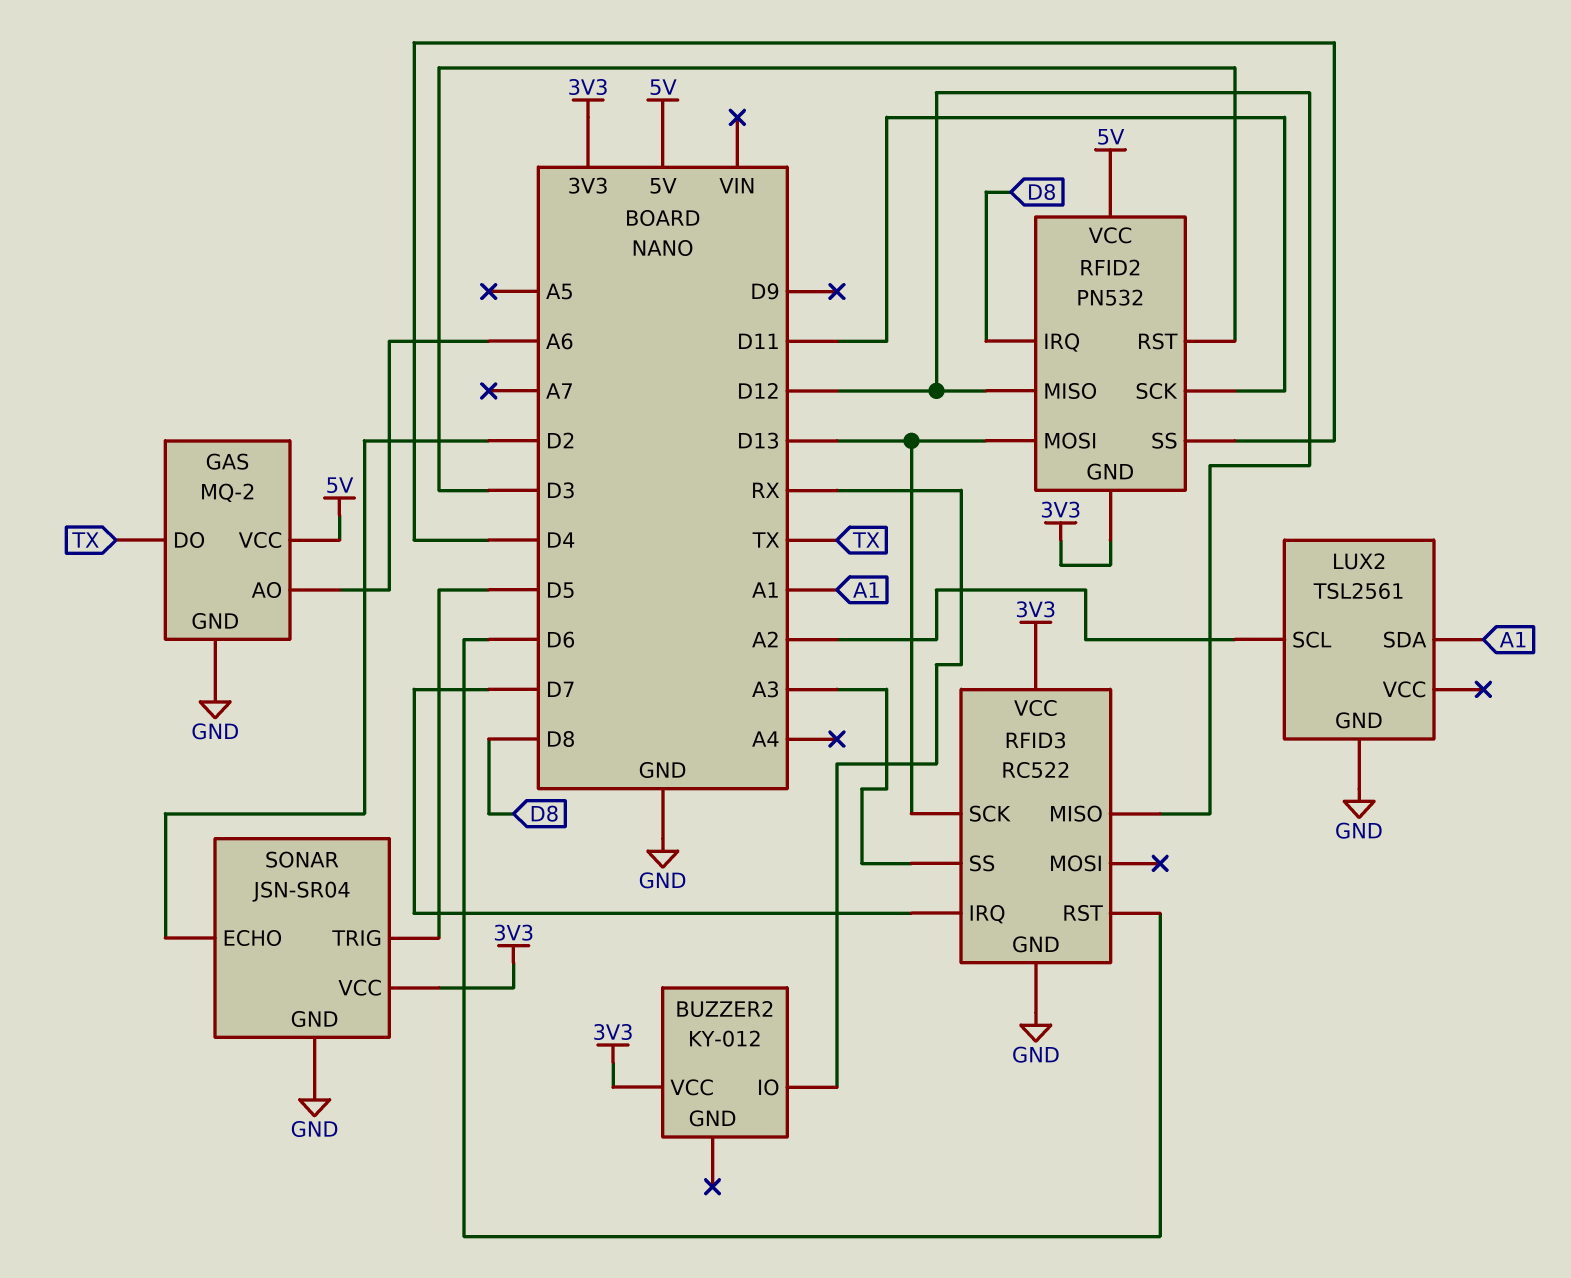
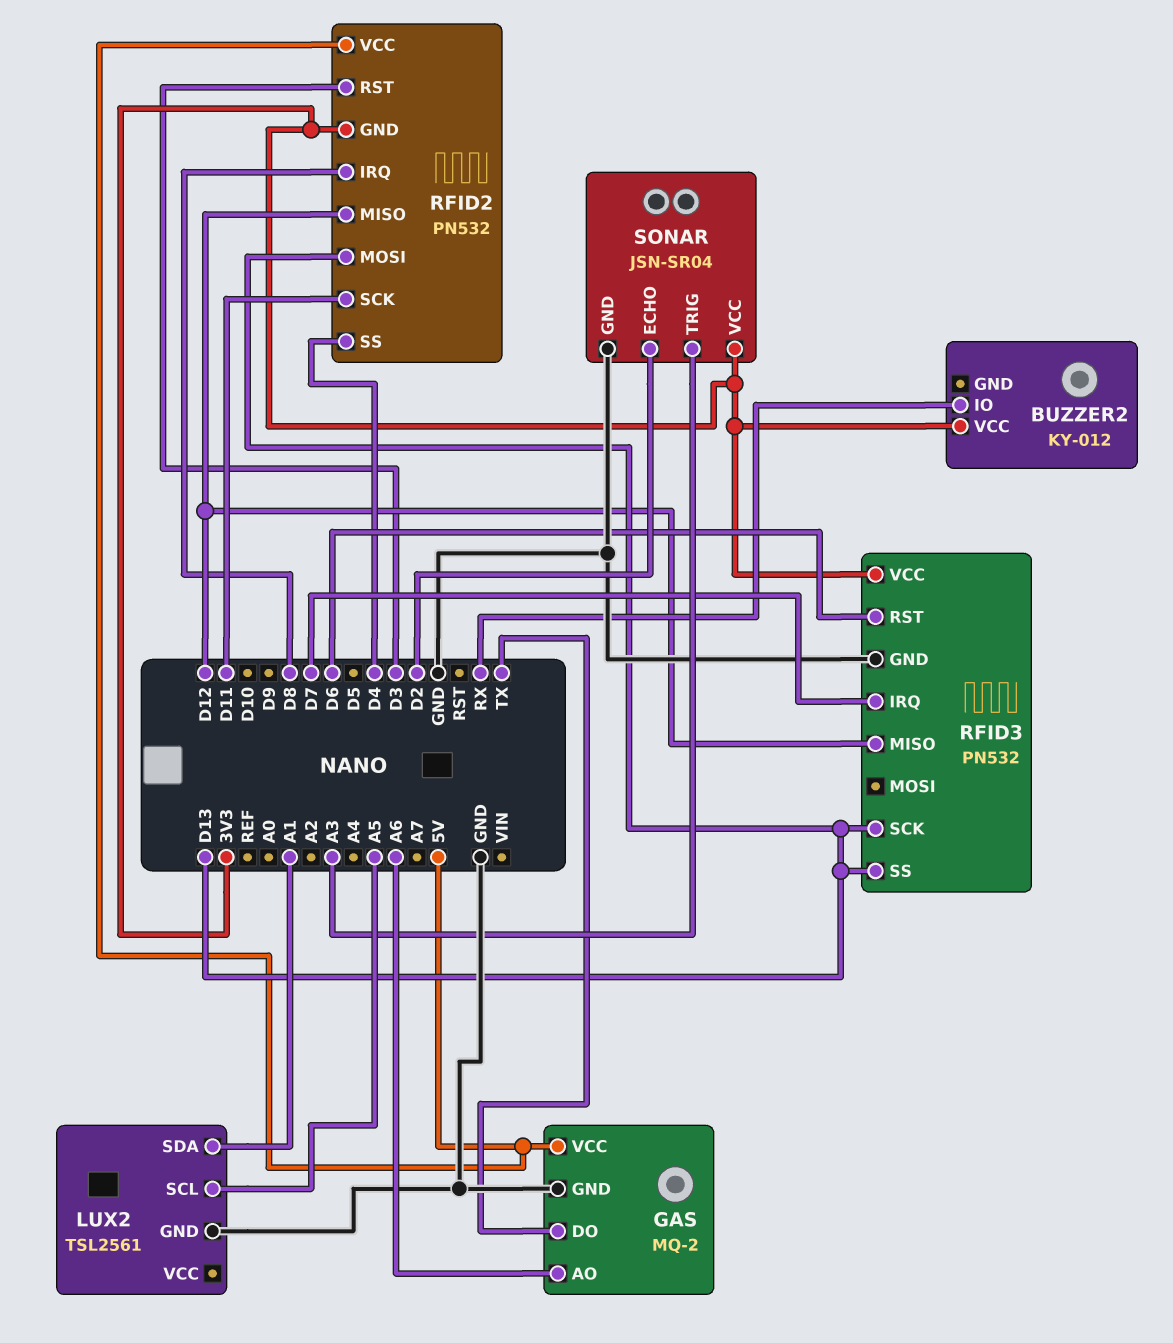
LUX2 pin SCL: A2 -> A5
RFID3: RC522 -> PN532
RFID3 pin SS: A3 -> D13
SONAR pin TRIG: D5 -> A3

